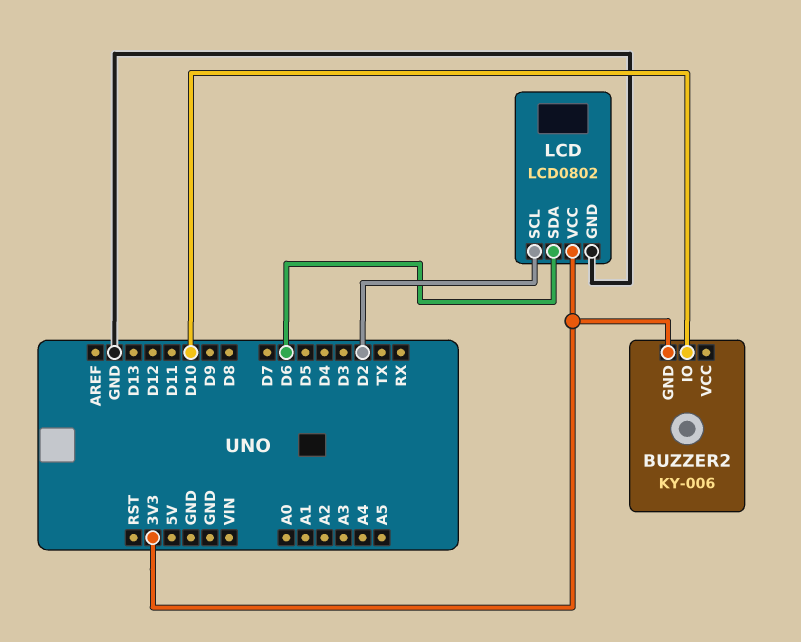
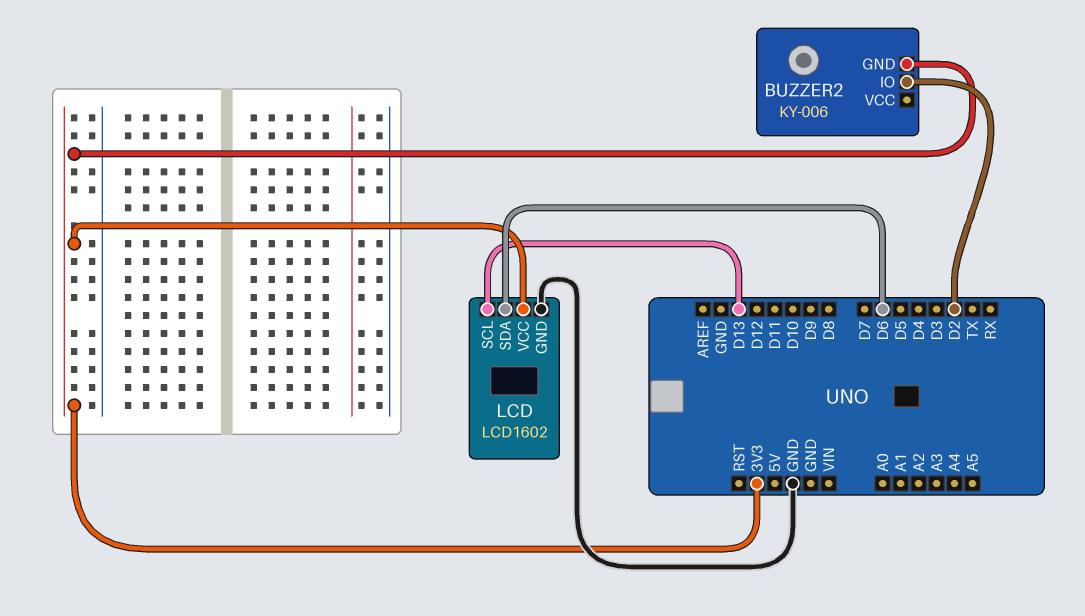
BUZZER2 pin IO: D10 -> D2
LCD: LCD0802 -> LCD1602
LCD pin SCL: D2 -> D13

